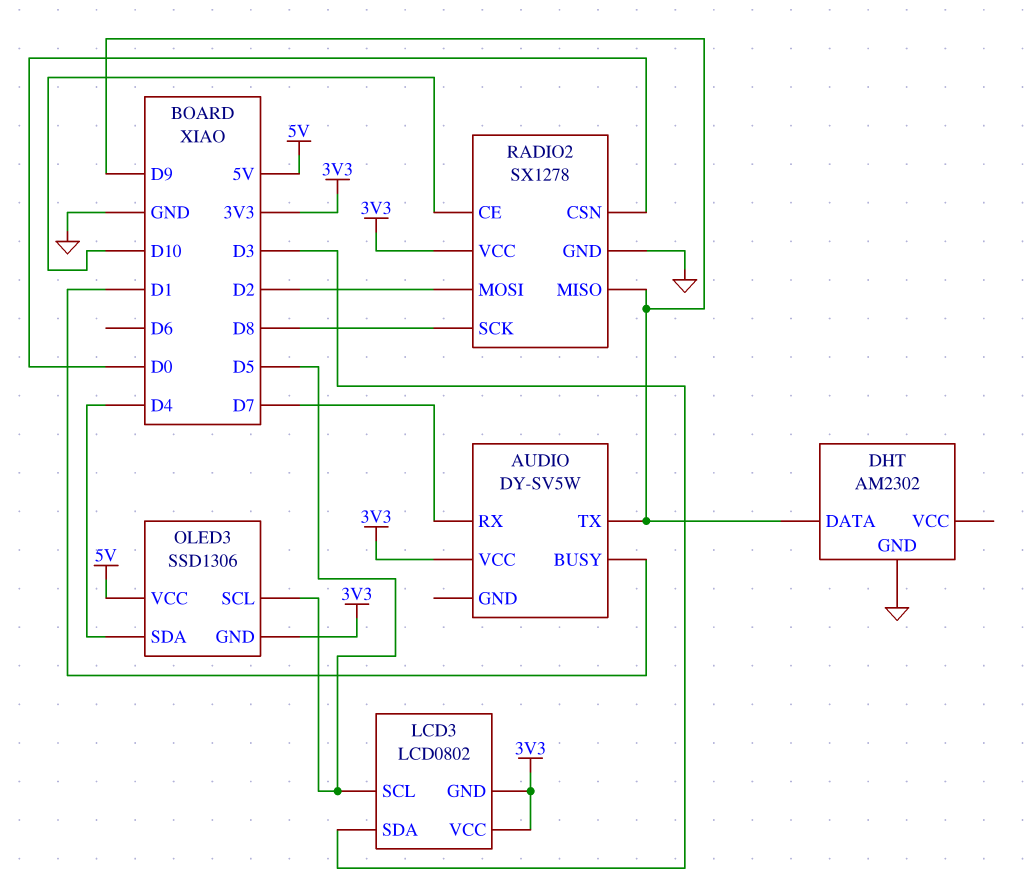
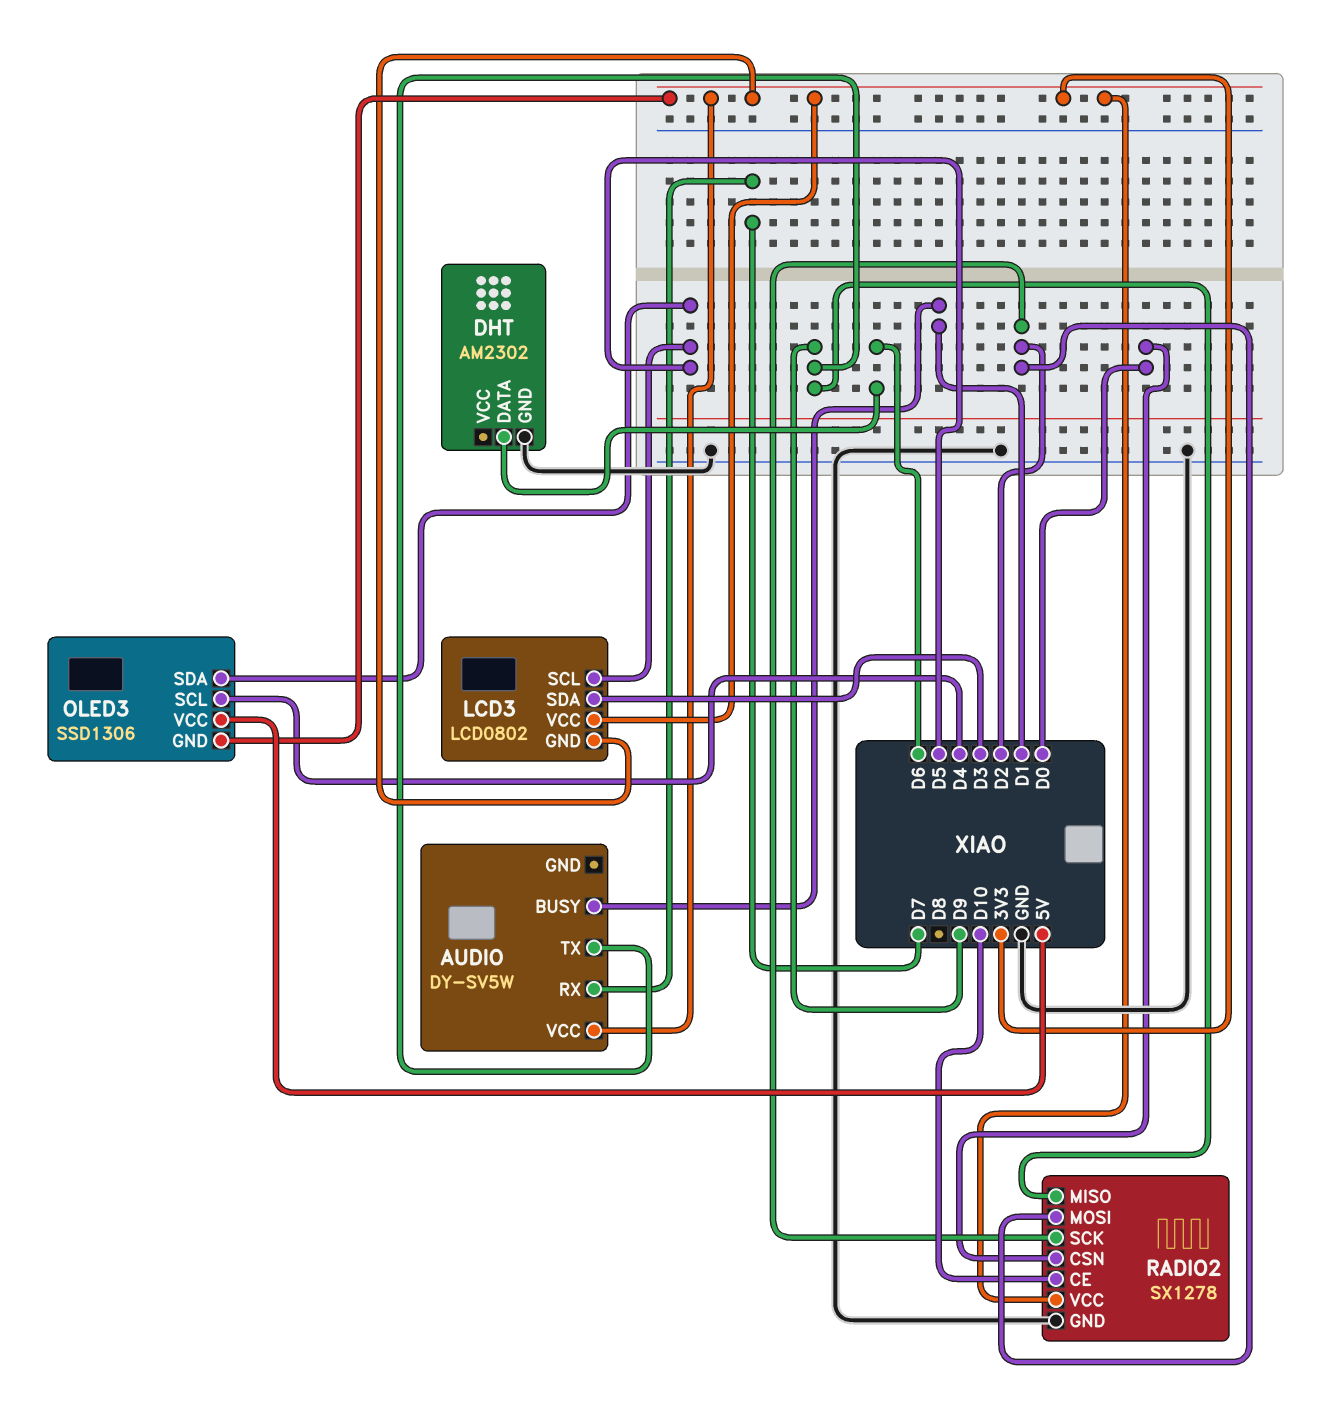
DHT pin DATA: D9 -> D6
OLED3 pin SCL: D5 -> D4
OLED3 pin SDA: D4 -> D5
RADIO2 pin SCK: D8 -> D2

